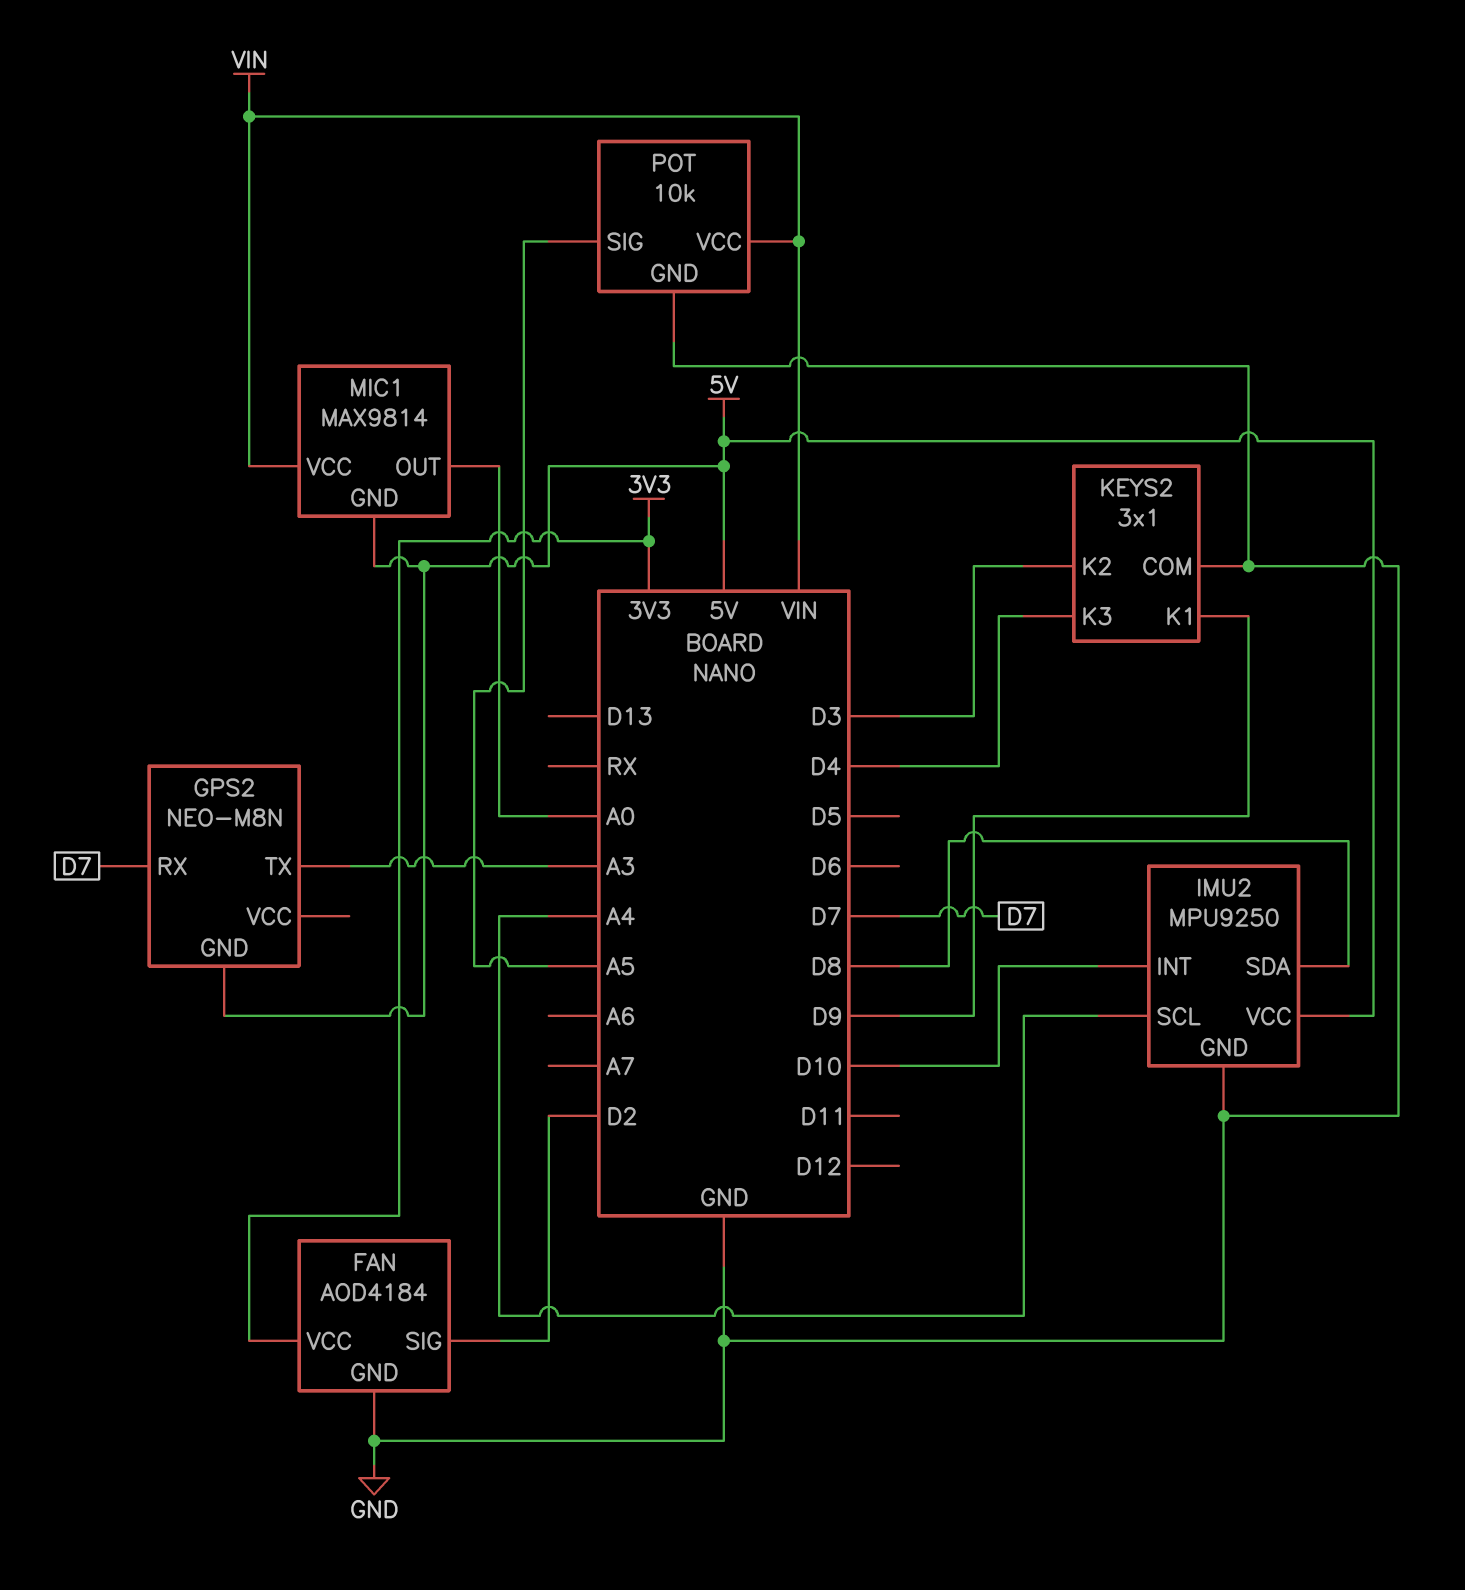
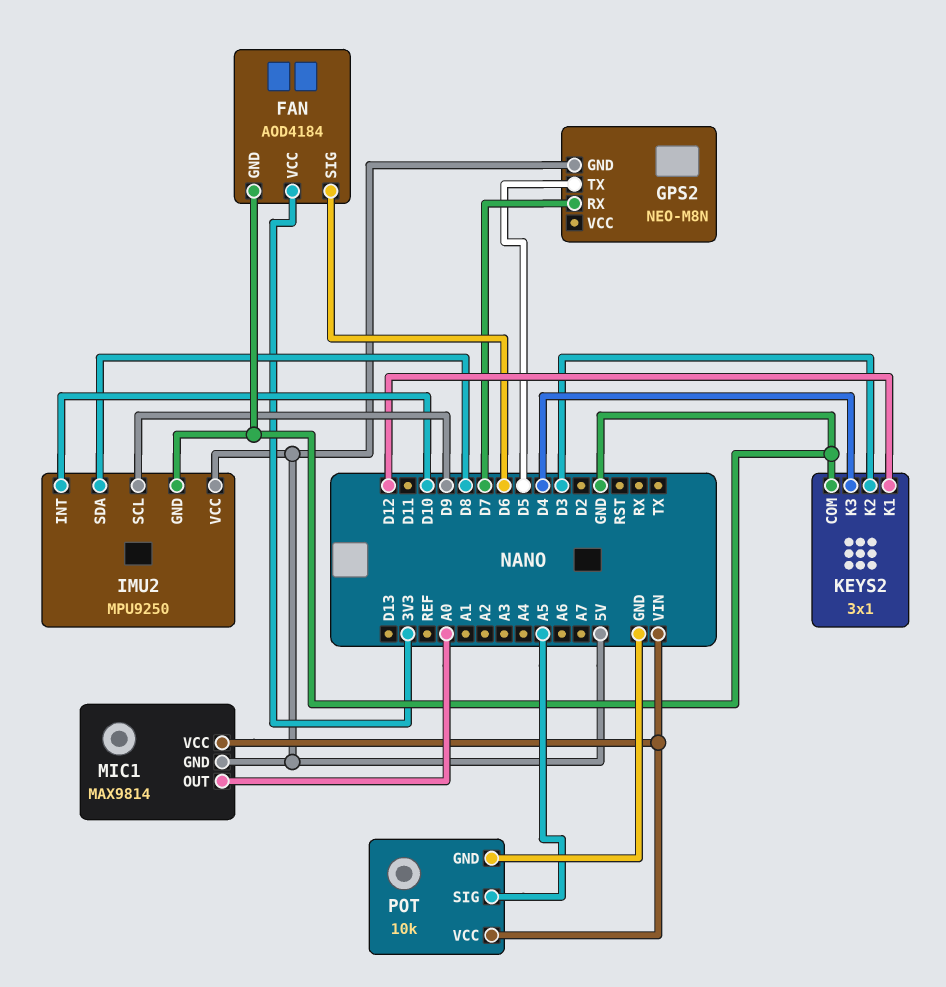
FAN pin SIG: D2 -> D6
GPS2 pin TX: A3 -> D5
IMU2 pin SCL: A4 -> D9
KEYS2 pin K1: D9 -> D12

